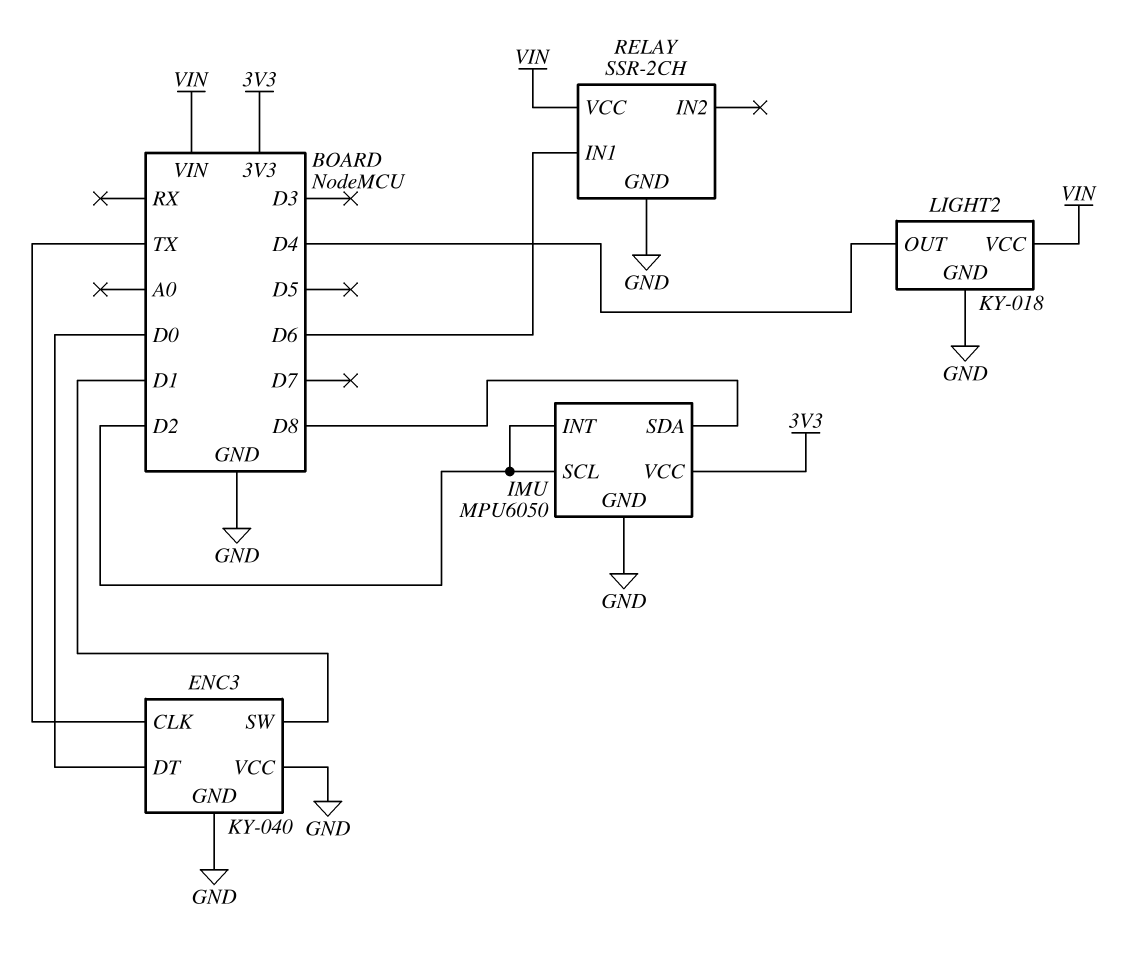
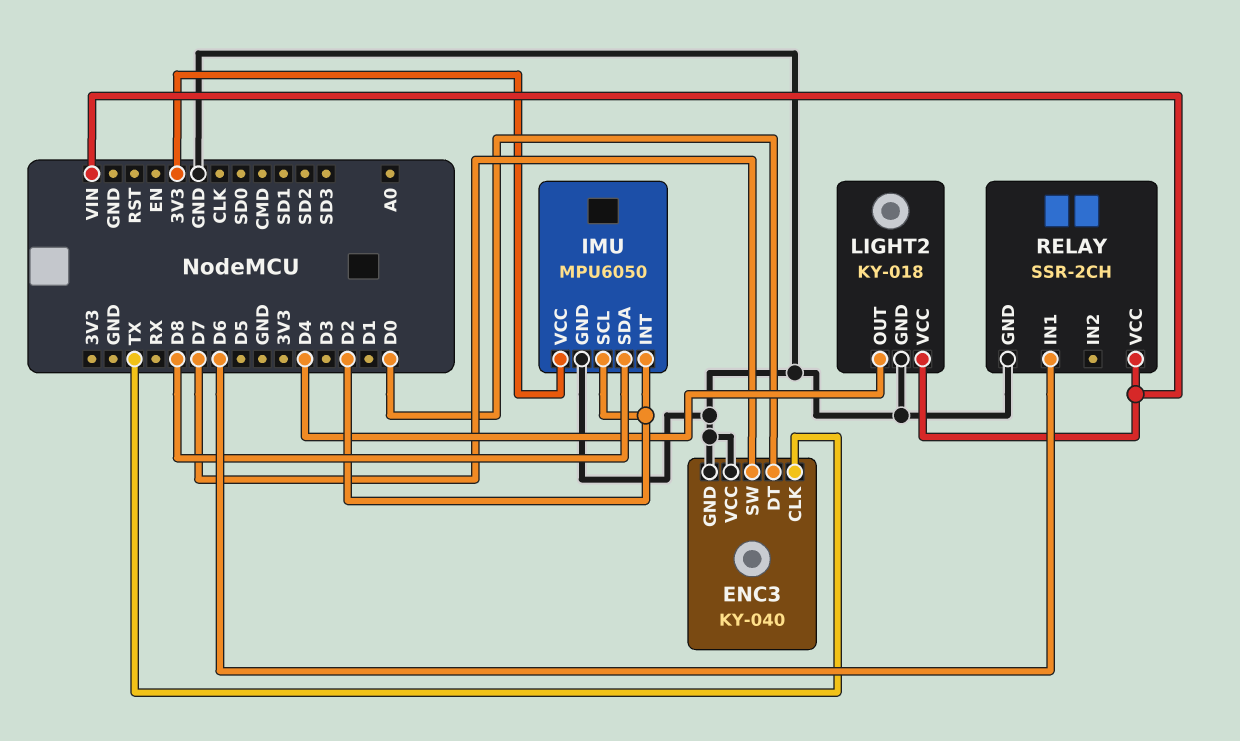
ENC3 pin SW: D1 -> D7

